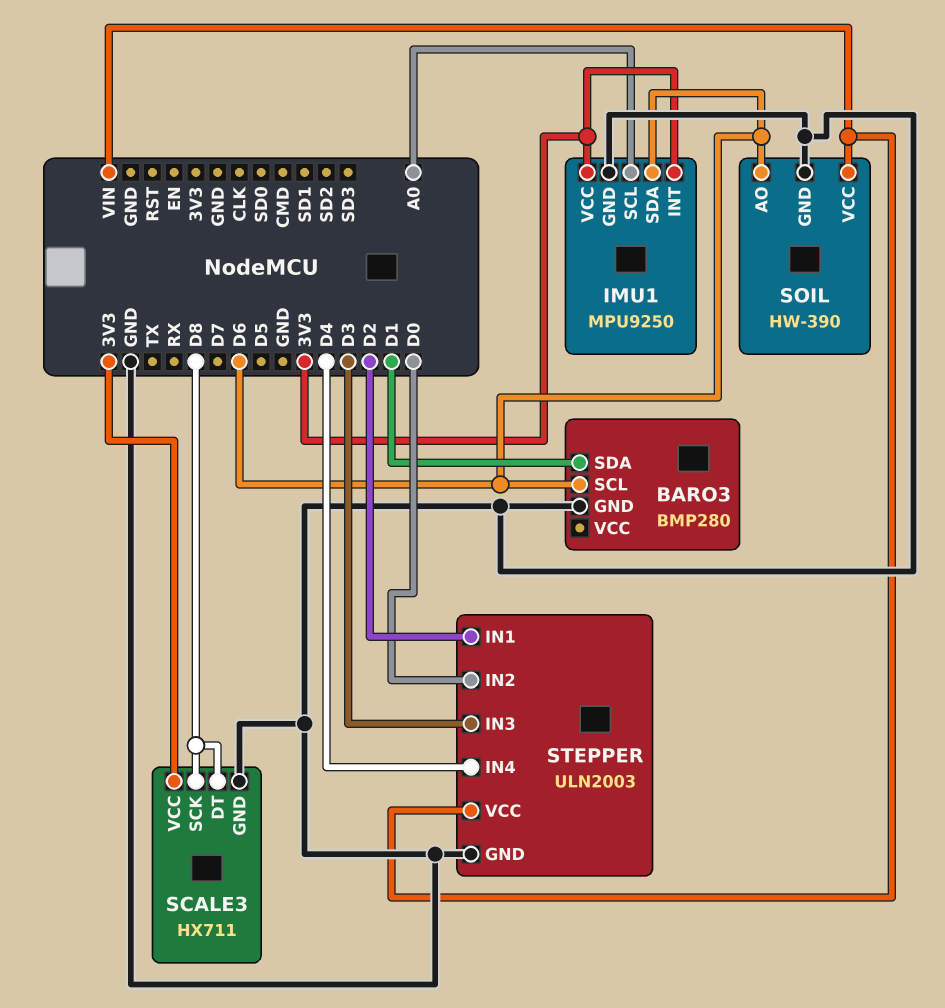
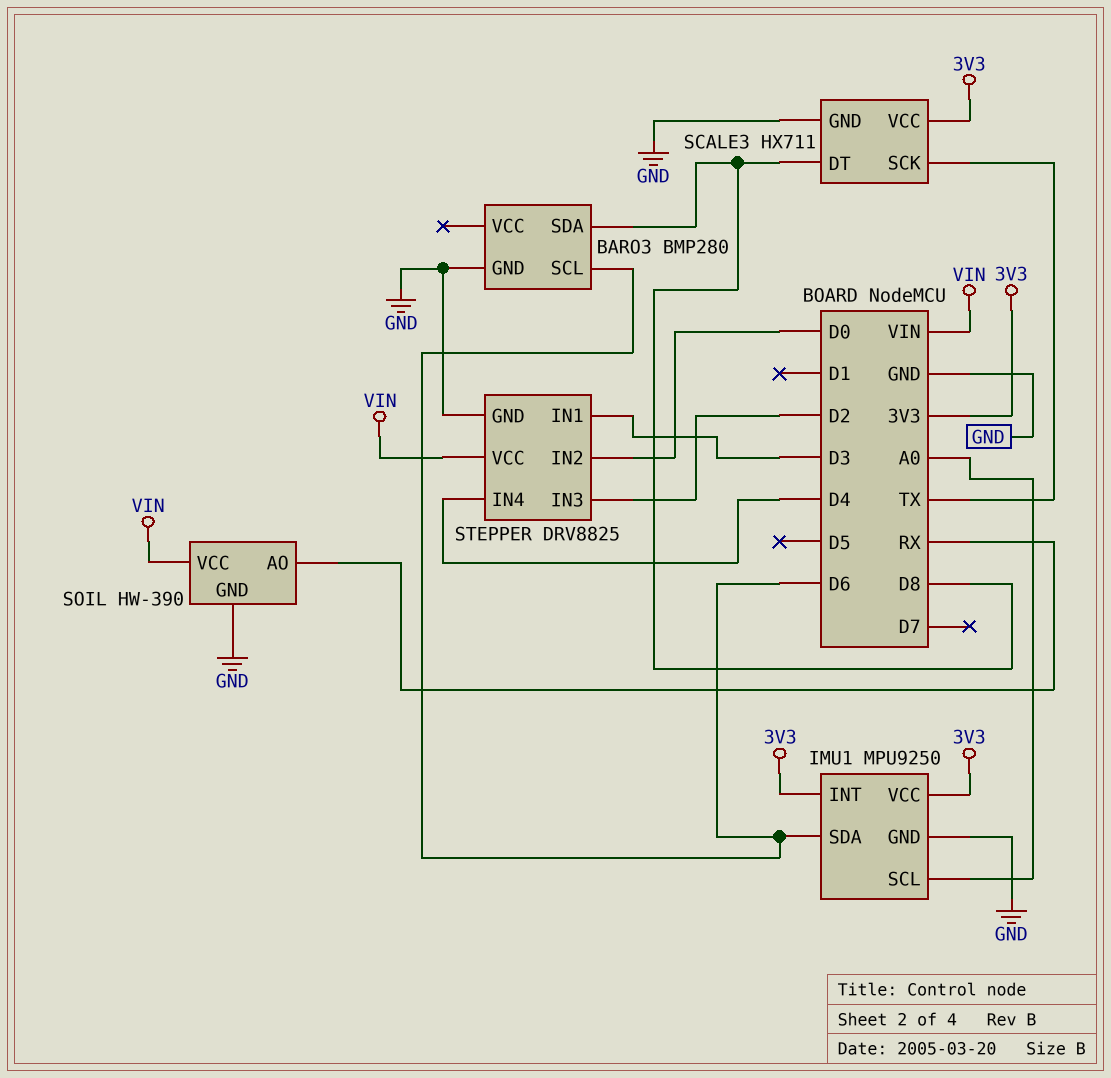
BARO3 pin SDA: D1 -> D8
SCALE3 pin SCK: D8 -> TX
SOIL pin AO: D6 -> RX
STEPPER: ULN2003 -> DRV8825
STEPPER pin IN1: D2 -> D3
STEPPER pin IN3: D3 -> D2

